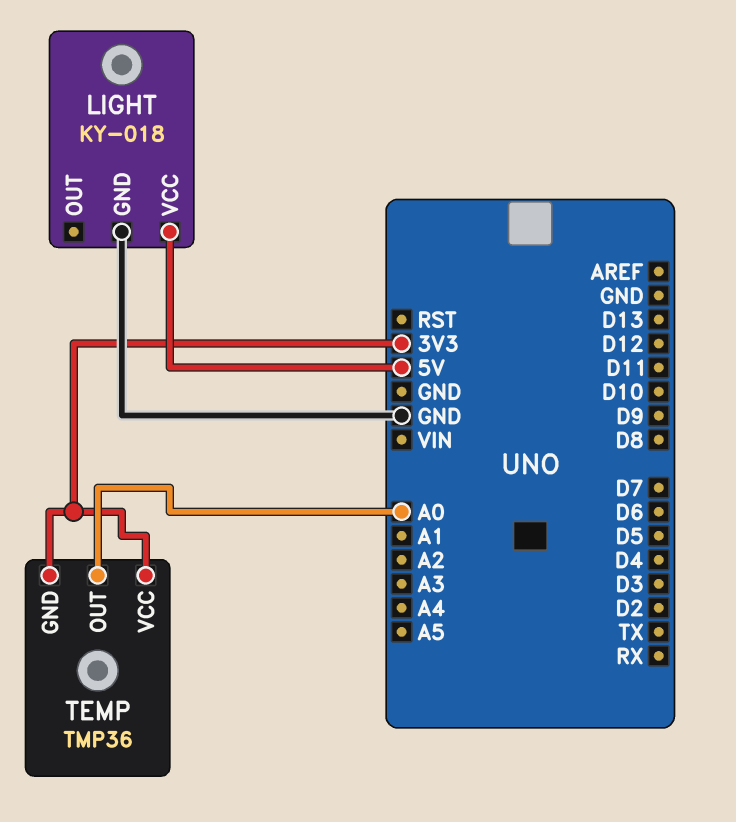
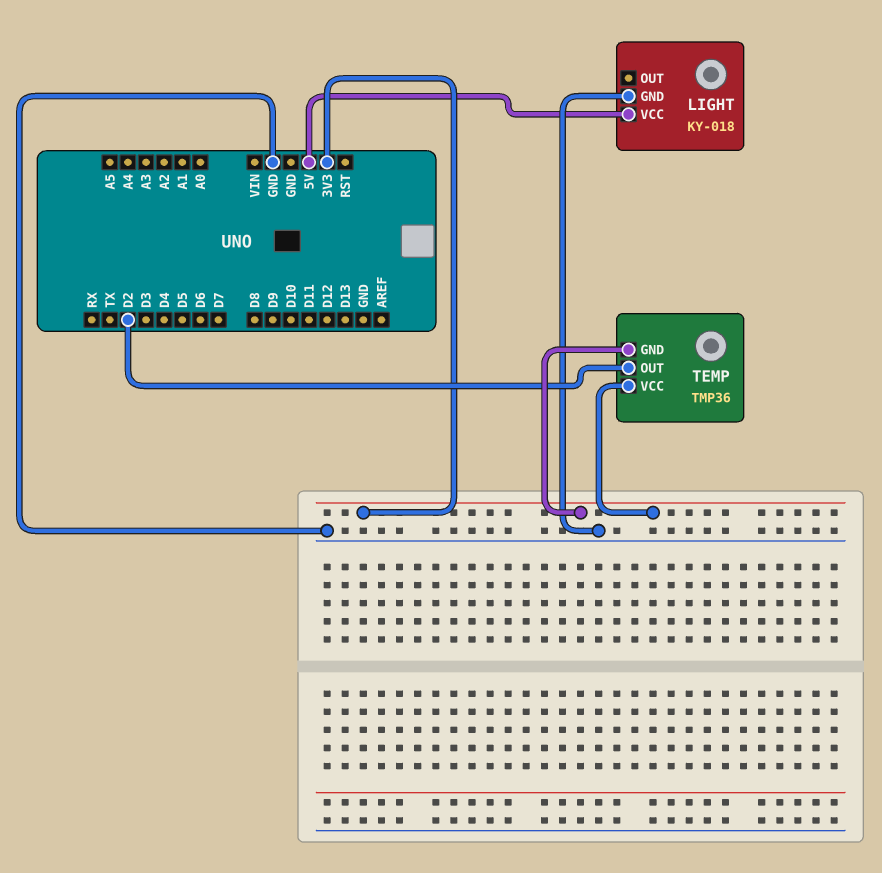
TEMP pin OUT: A0 -> D2

